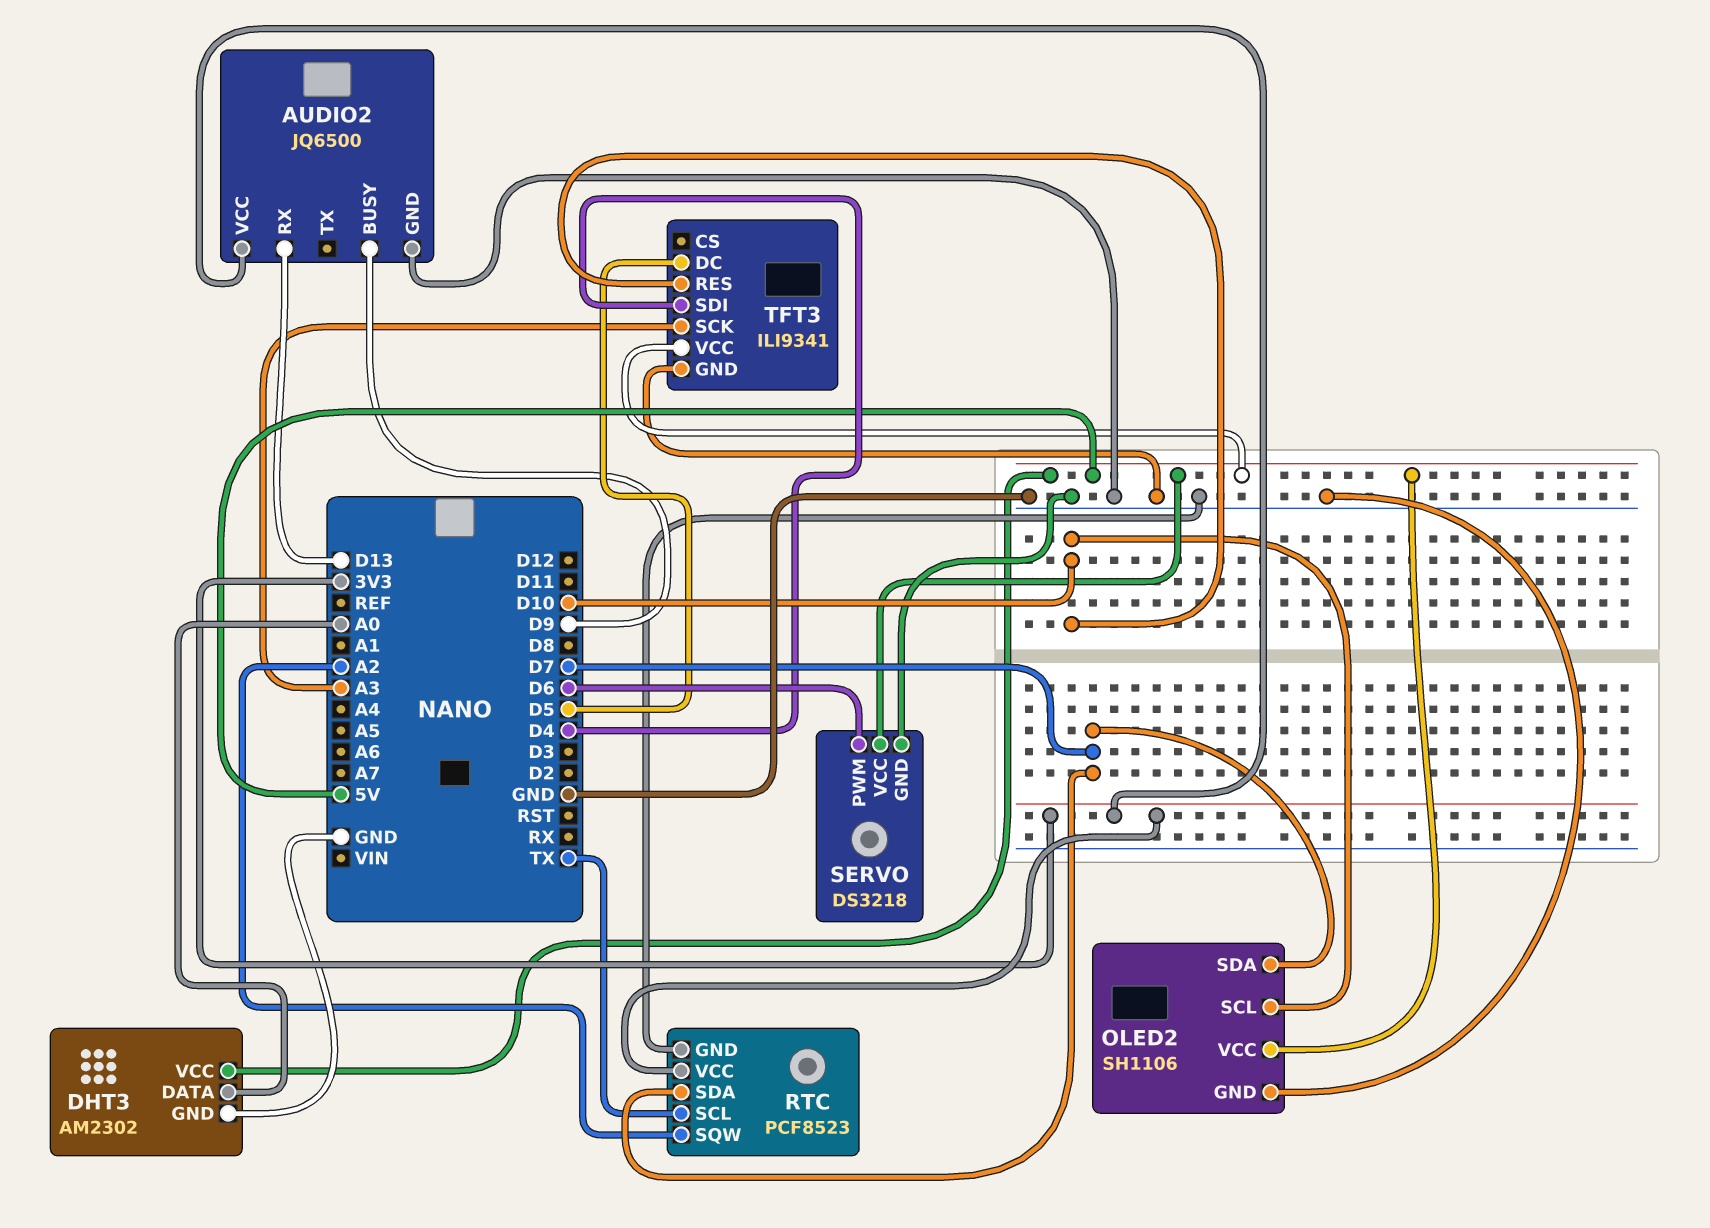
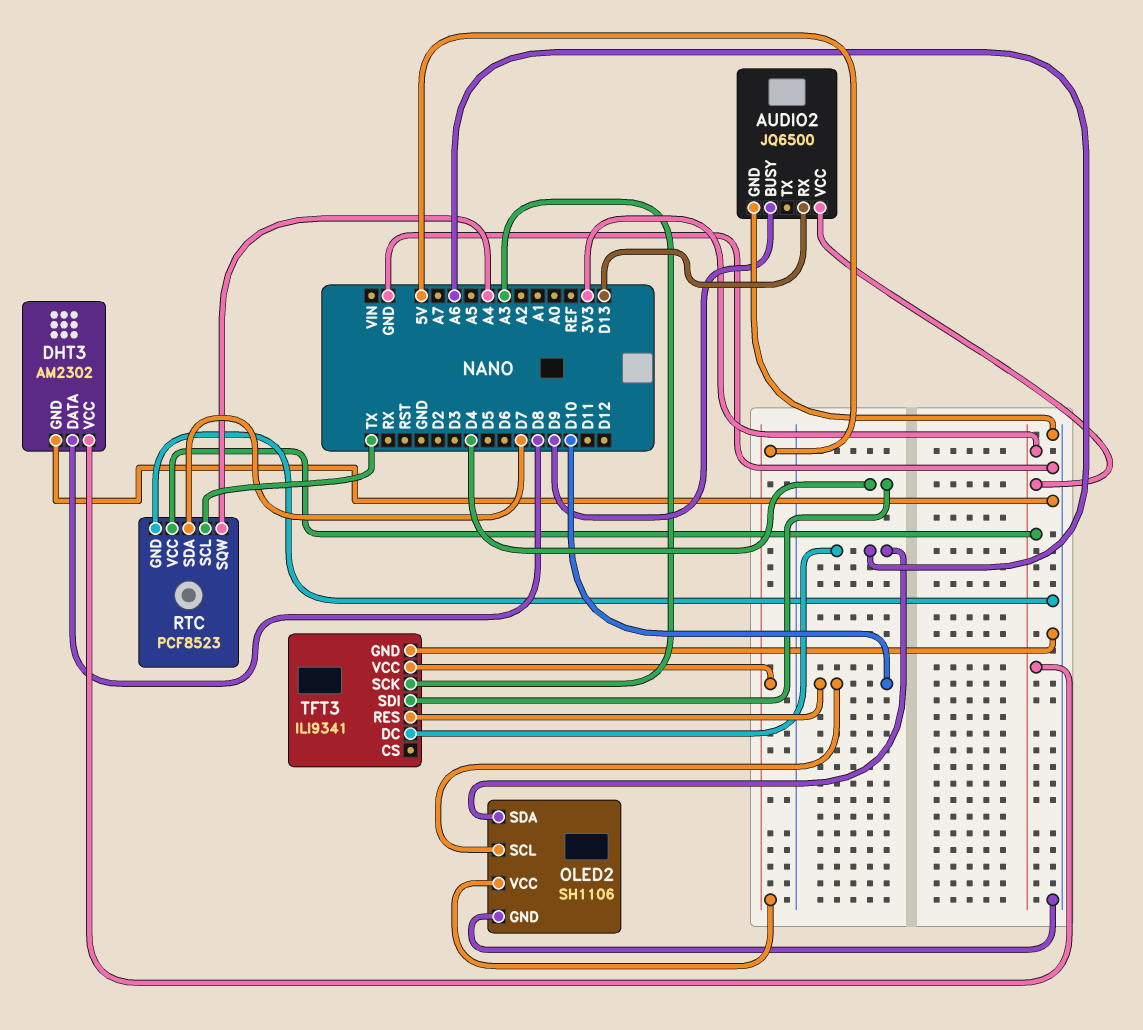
DHT3 pin DATA: A0 -> D8
DHT3 pin VCC: 5V -> 3V3
OLED2 pin SDA: D7 -> A6
RTC pin SQW: A2 -> A4
SERVO: DS3218 -> none
SERVO pin GND: GND -> none
SERVO pin PWM: D6 -> none
SERVO pin VCC: 5V -> none
TFT3 pin DC: D5 -> A6

